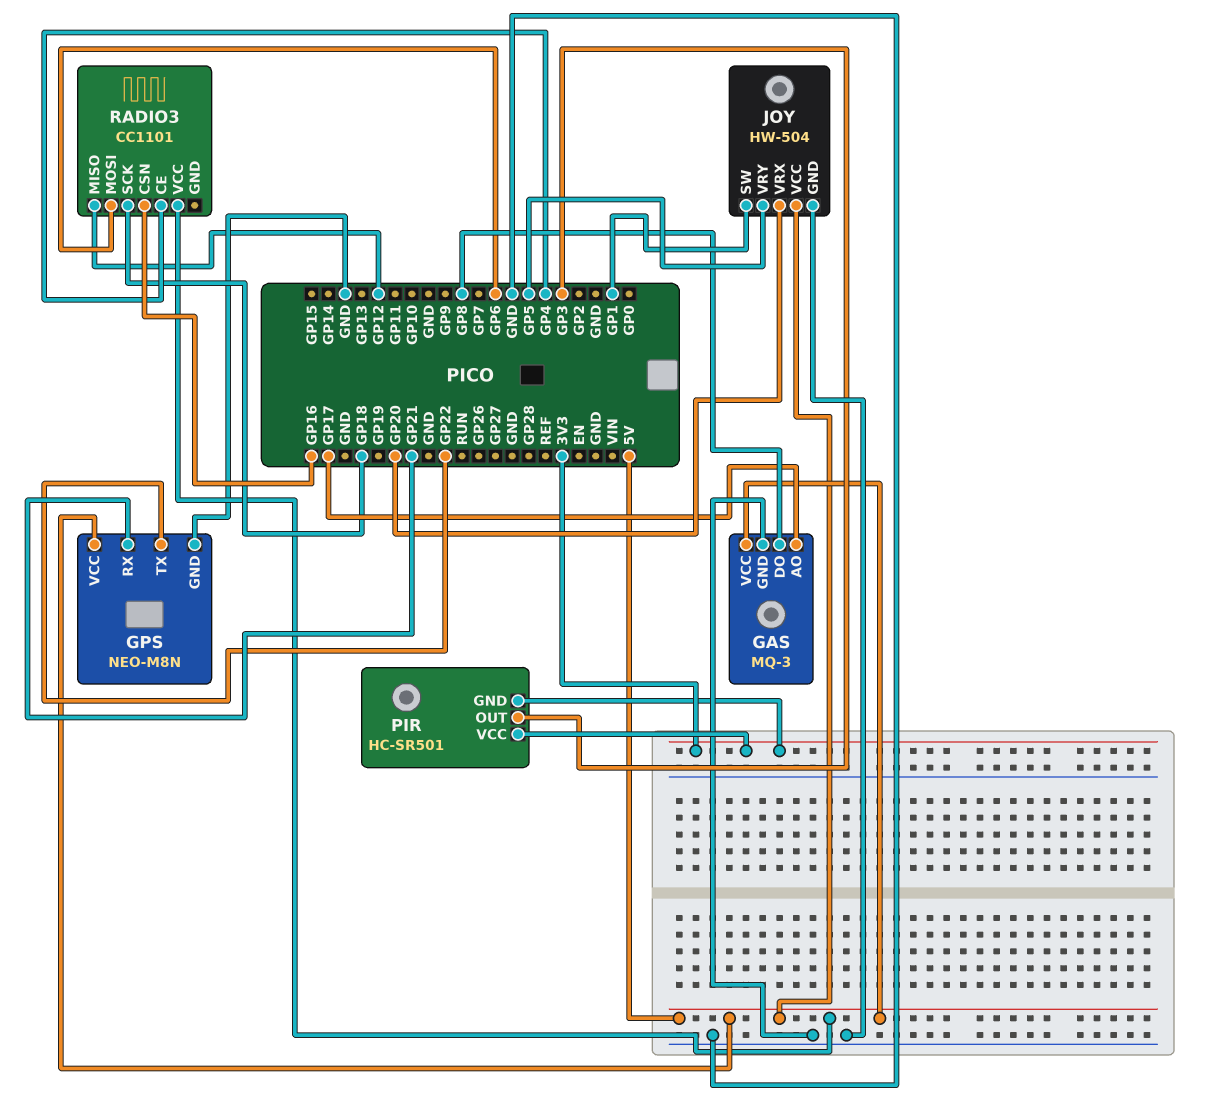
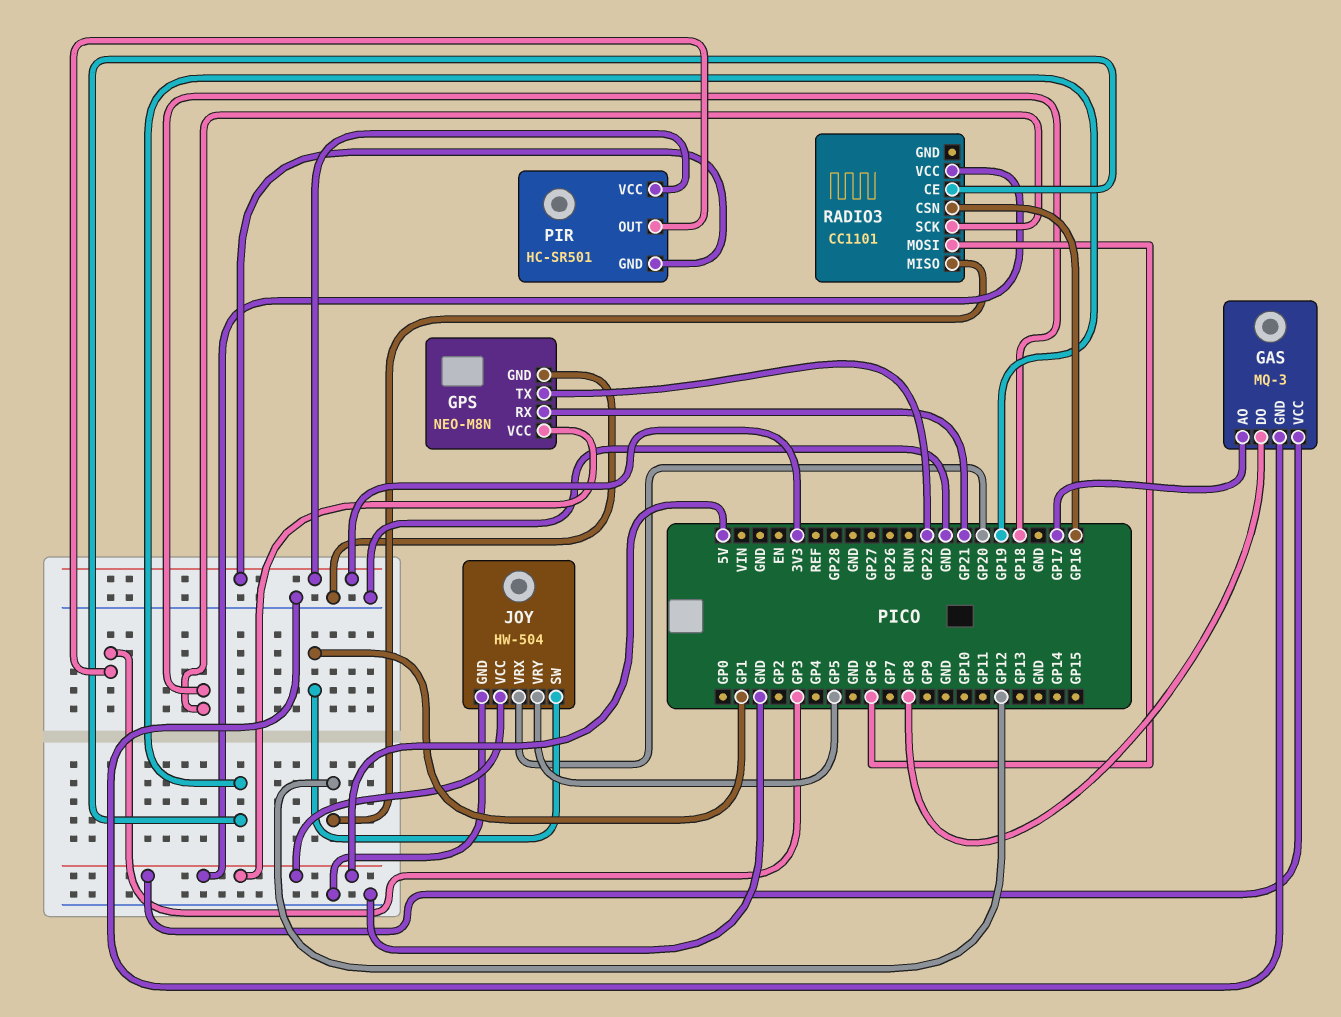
RADIO3 pin CE: GP4 -> GP19

